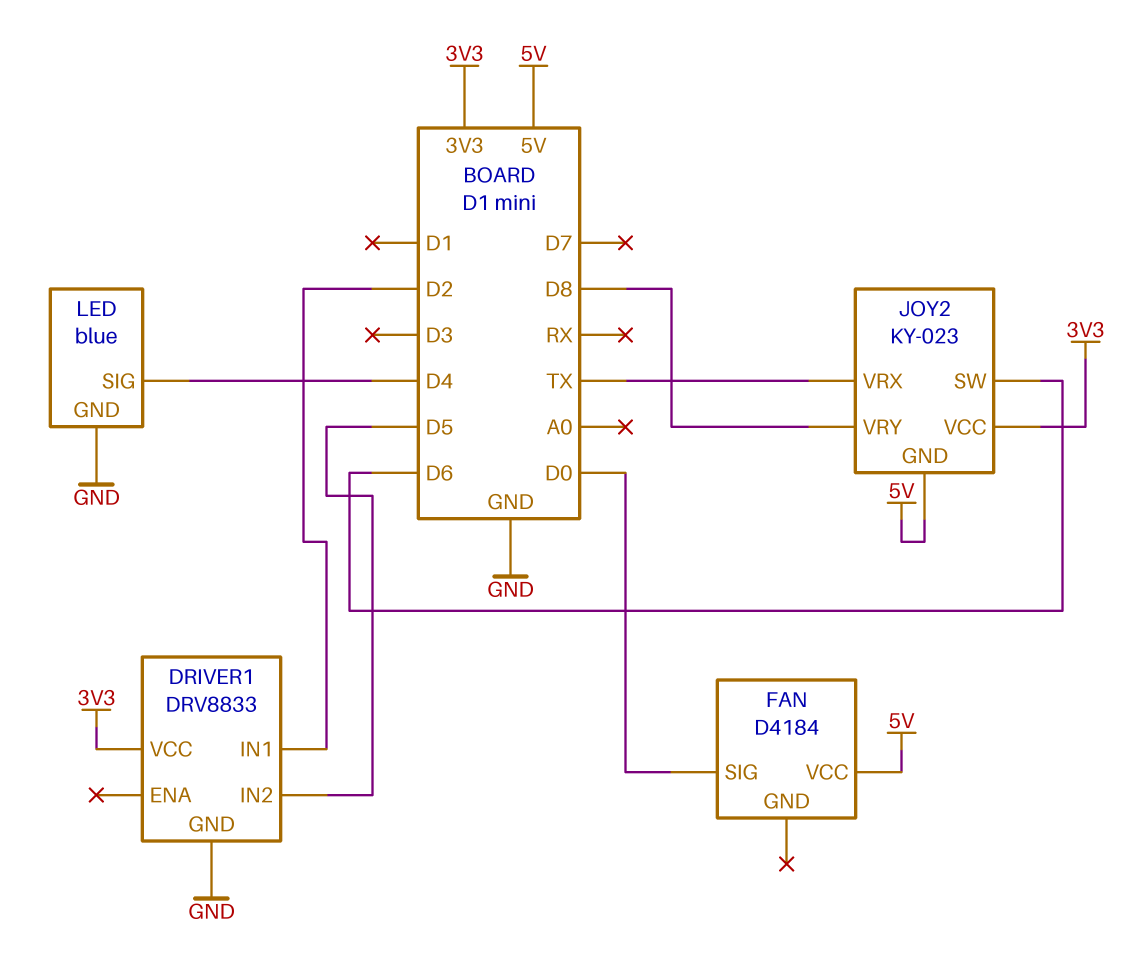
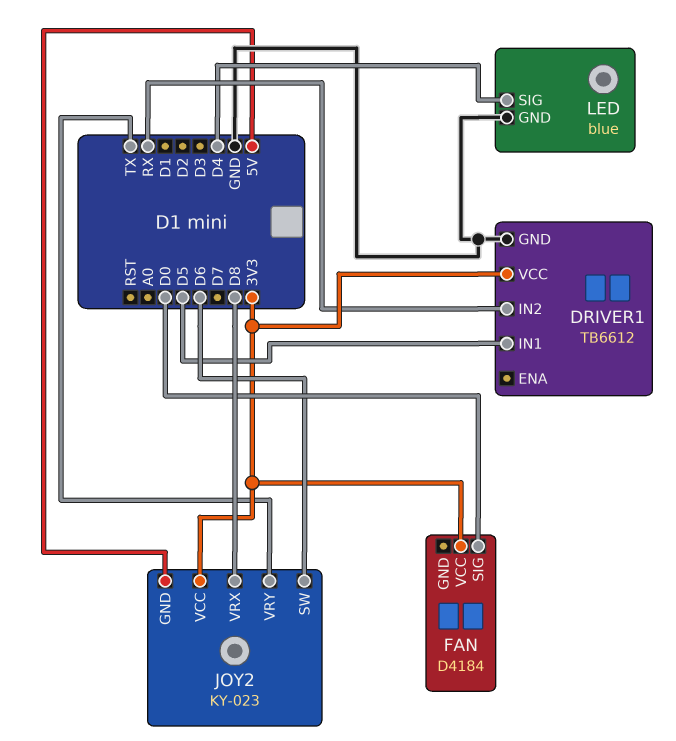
DRIVER1: DRV8833 -> TB6612
DRIVER1 pin IN1: D2 -> D5
DRIVER1 pin IN2: D5 -> RX
FAN pin VCC: 5V -> 3V3
JOY2 pin VRX: TX -> D8
JOY2 pin VRY: D8 -> TX

